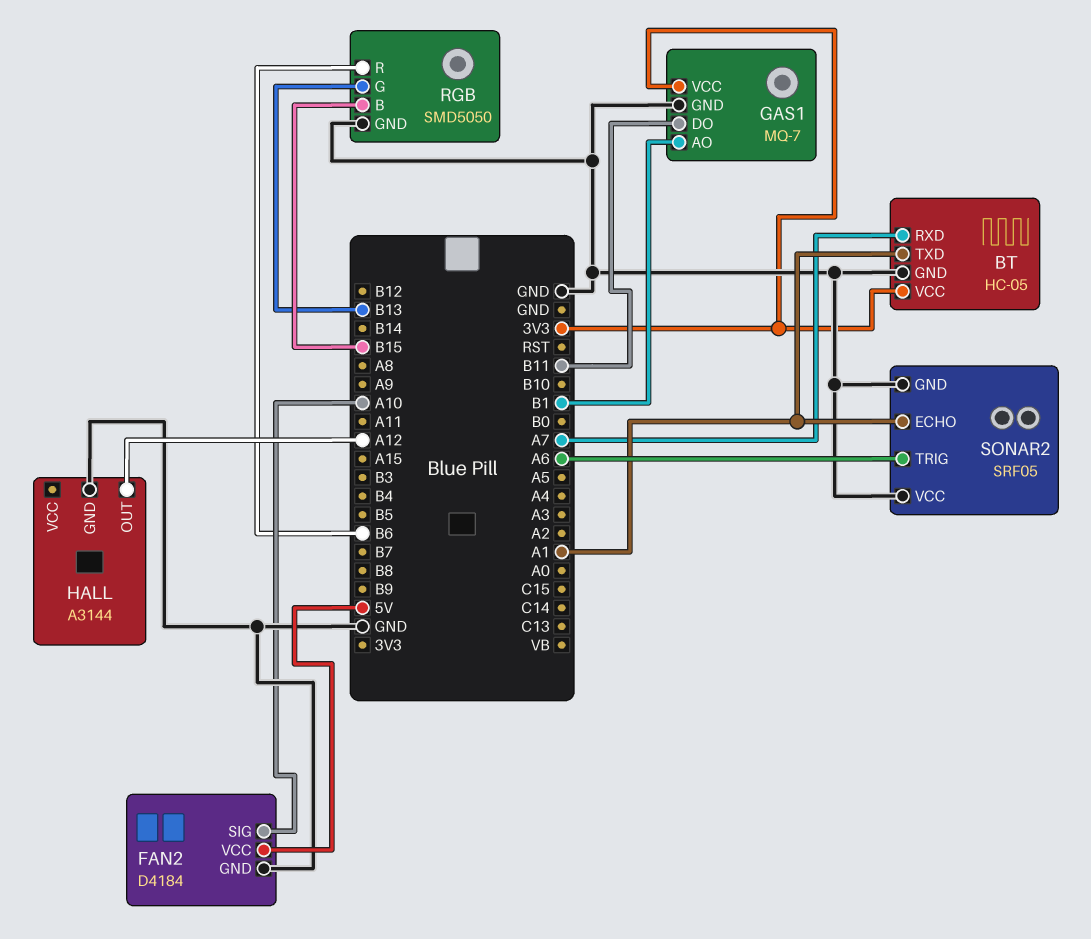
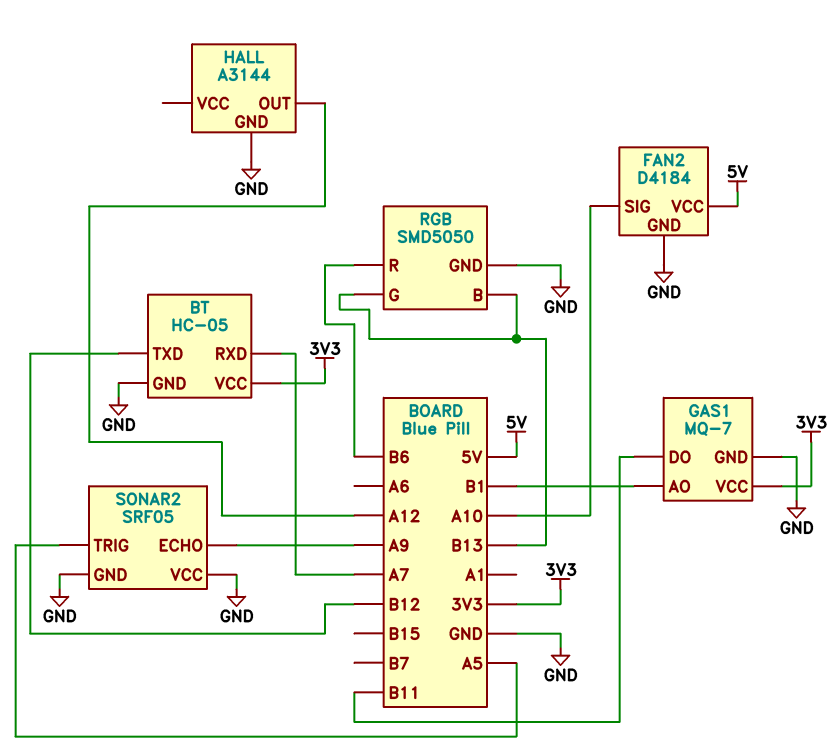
BT pin TXD: A1 -> B12
RGB pin B: B15 -> B13
SONAR2 pin ECHO: A1 -> A9
SONAR2 pin TRIG: A6 -> A5

